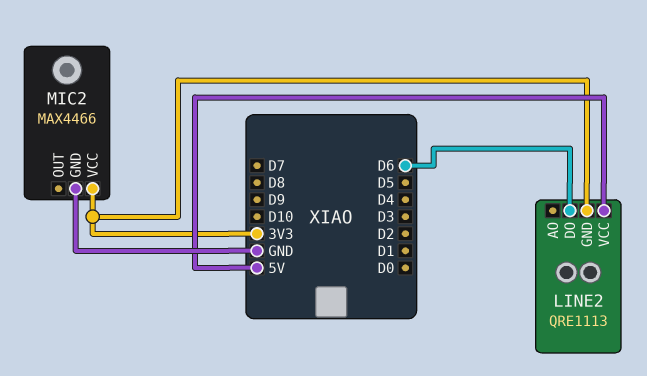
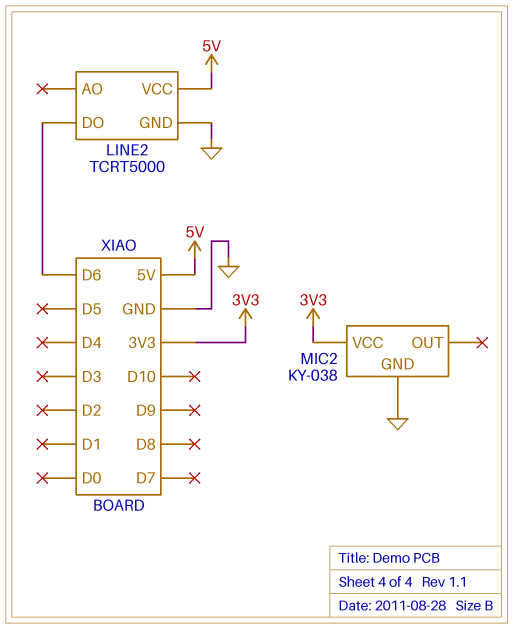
LINE2: QRE1113 -> TCRT5000
LINE2 pin GND: 3V3 -> GND
MIC2: MAX4466 -> KY-038

